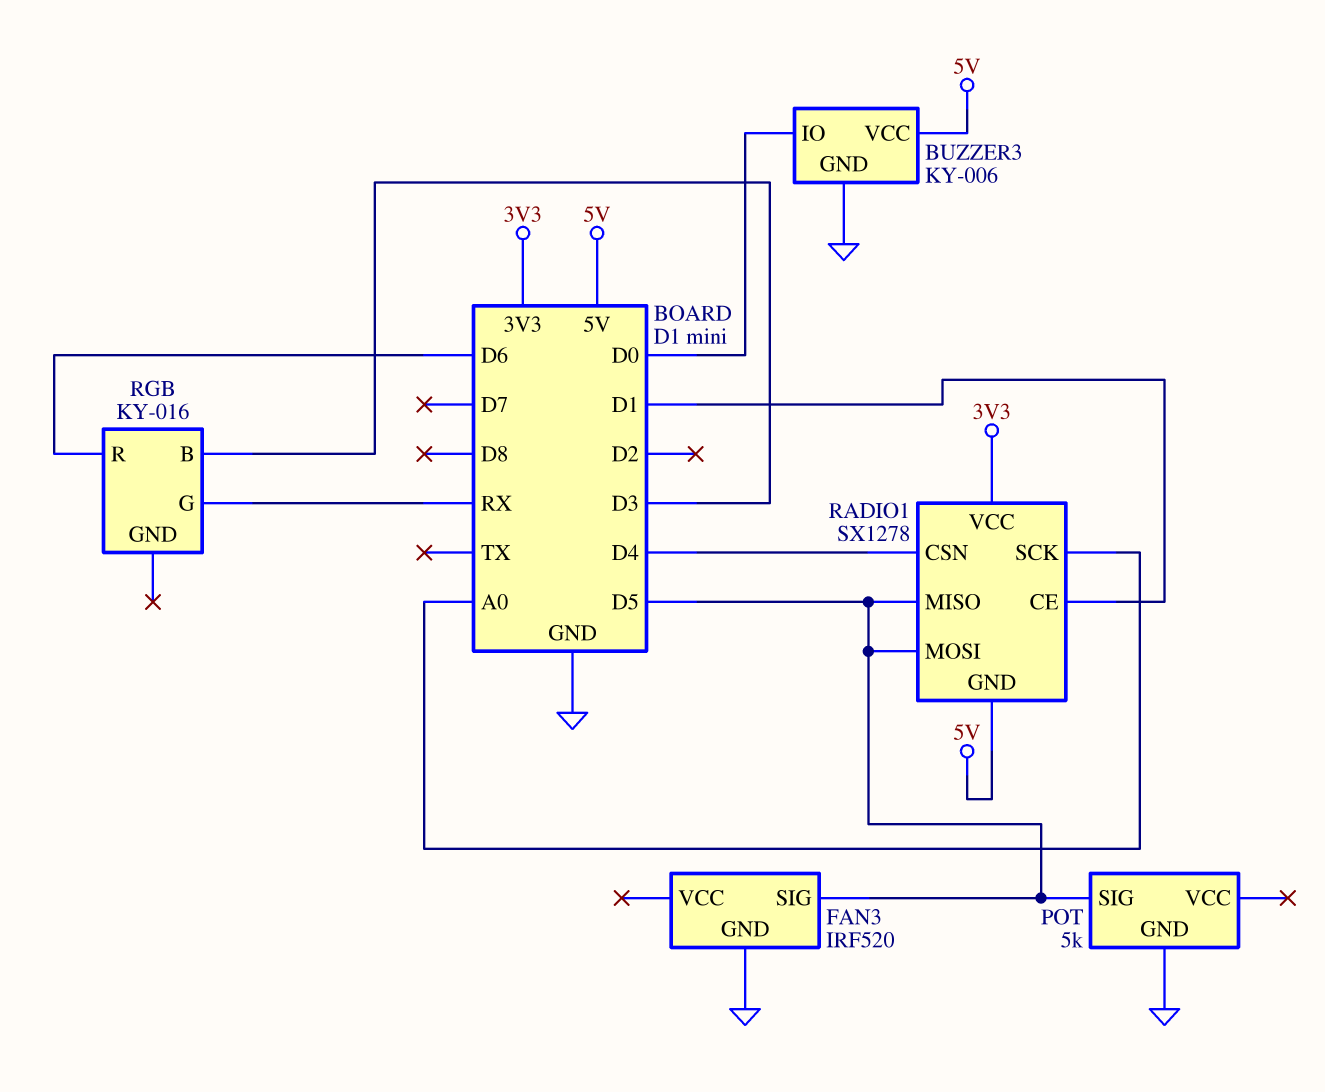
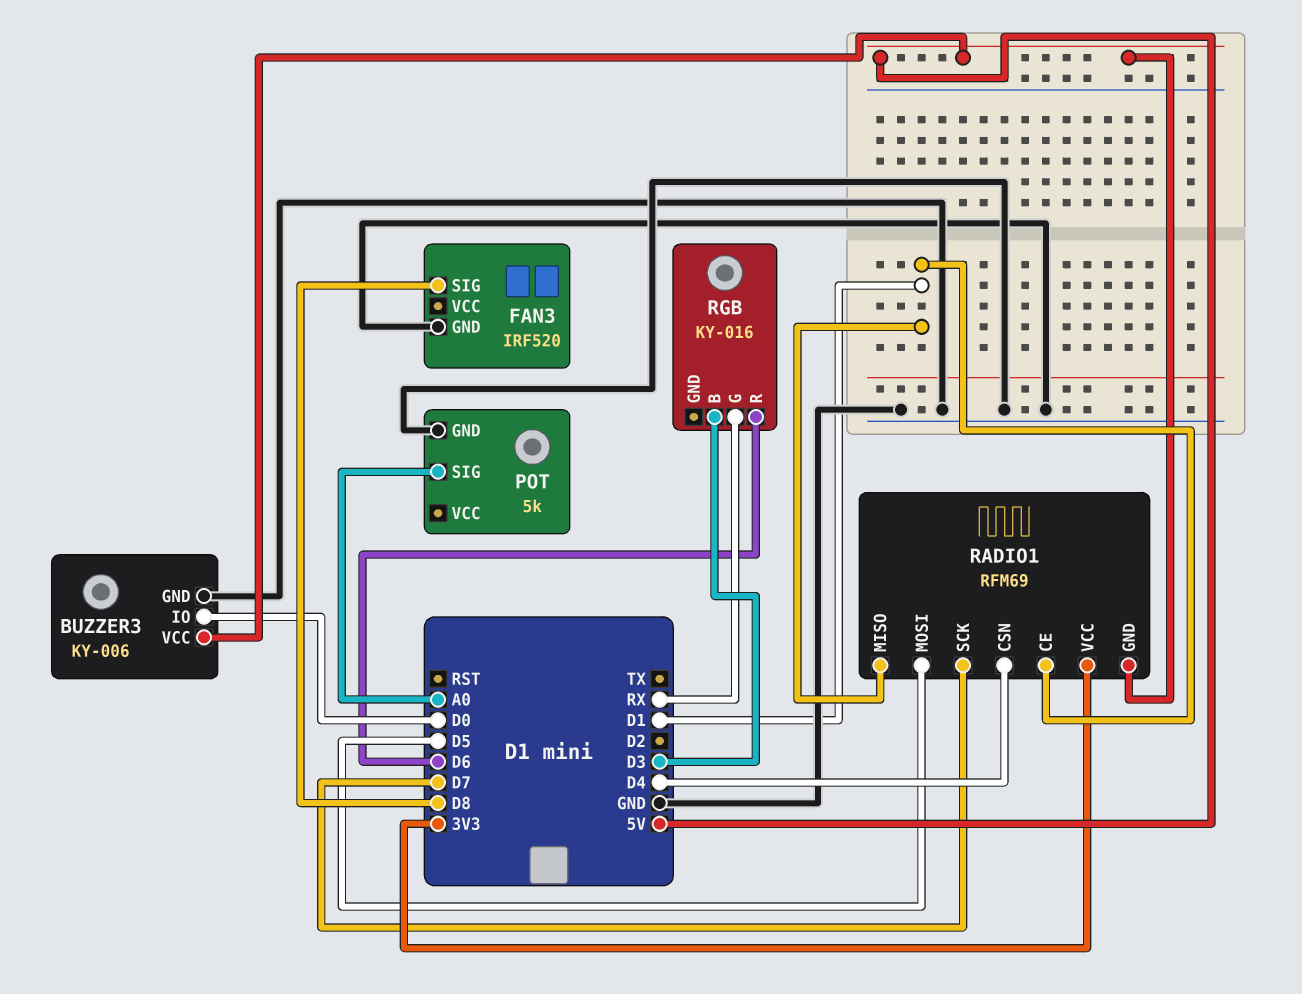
FAN3 pin SIG: D5 -> D8
POT pin SIG: D5 -> A0
RADIO1: SX1278 -> RFM69
RADIO1 pin MISO: D5 -> D1
RADIO1 pin SCK: A0 -> D7

